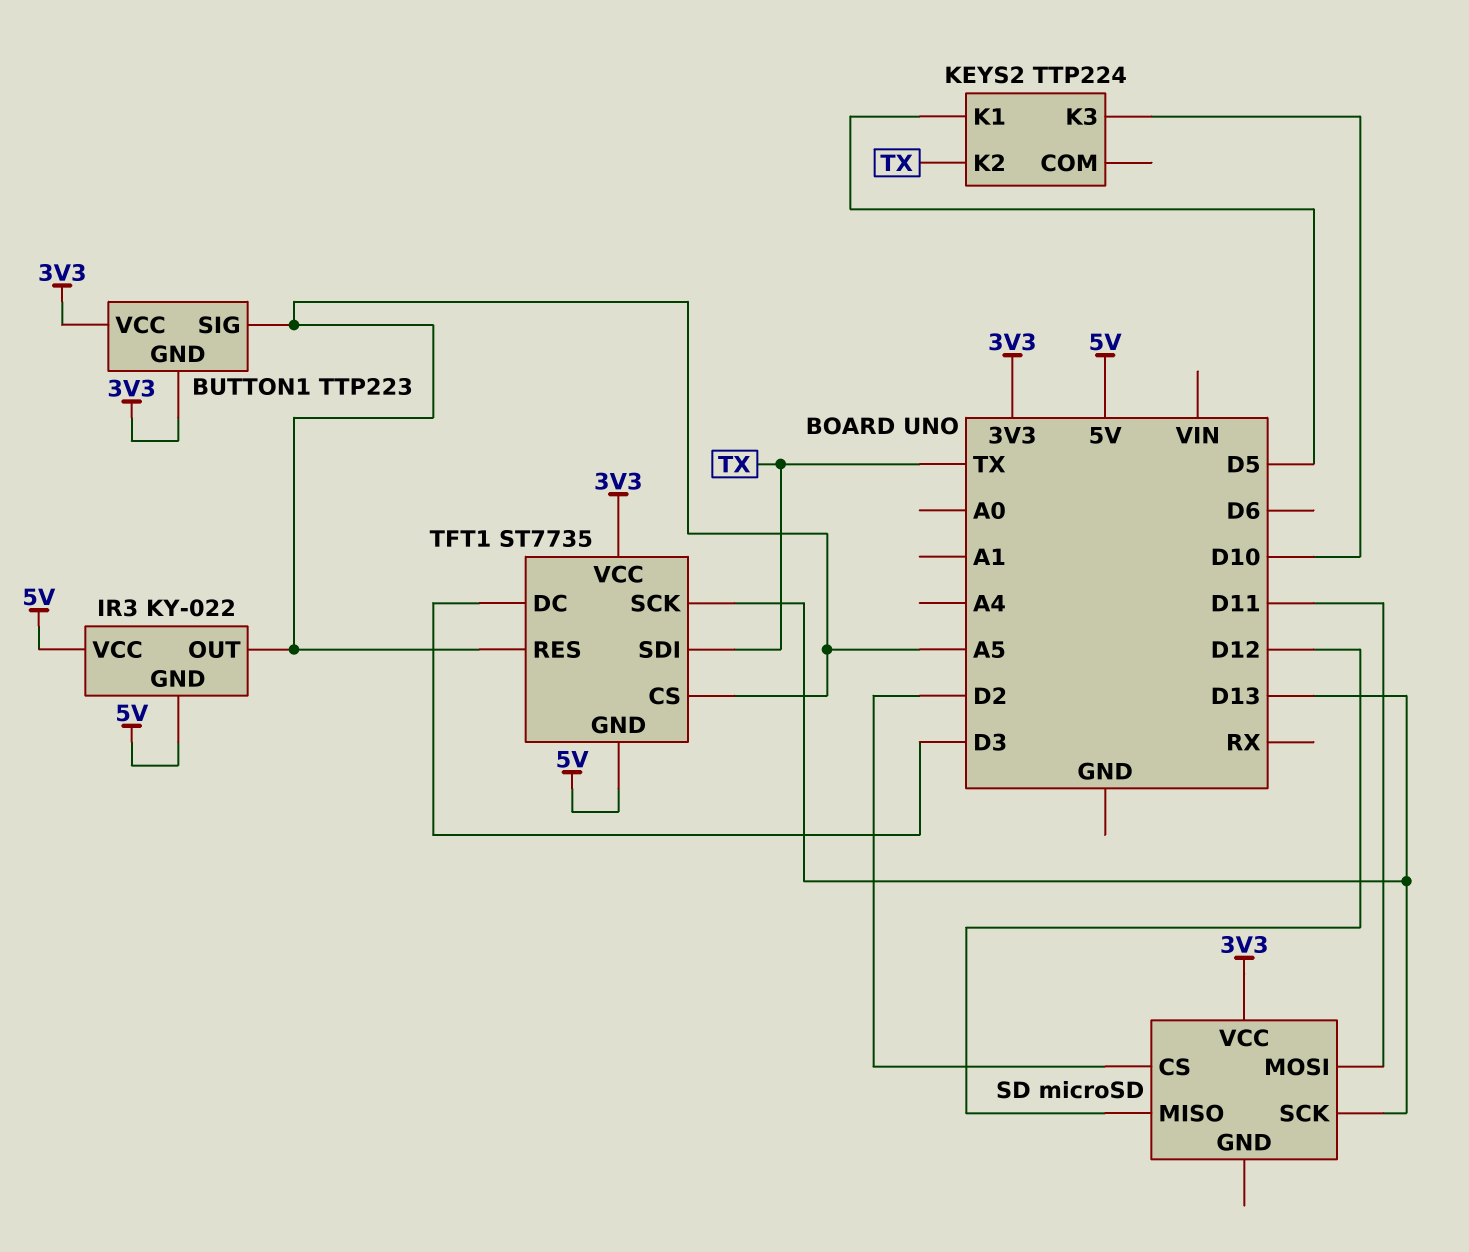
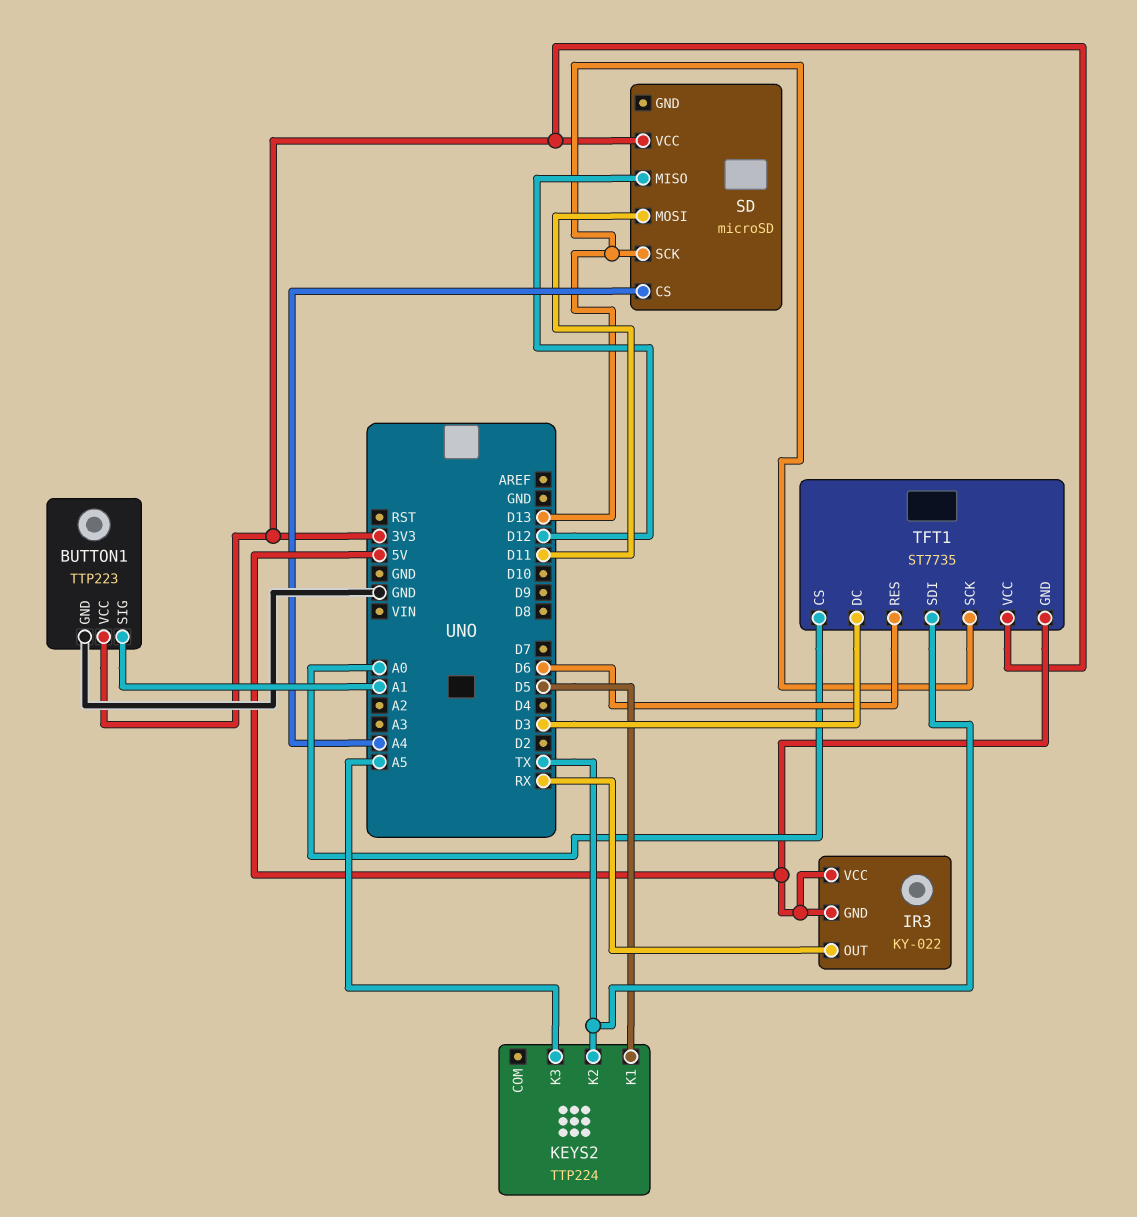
BUTTON1 pin GND: 3V3 -> GND
BUTTON1 pin SIG: A5 -> A1
IR3 pin OUT: A5 -> RX
KEYS2 pin K3: D10 -> A5
SD pin CS: D2 -> A4
TFT1 pin CS: A5 -> A0
TFT1 pin RES: A5 -> D6

